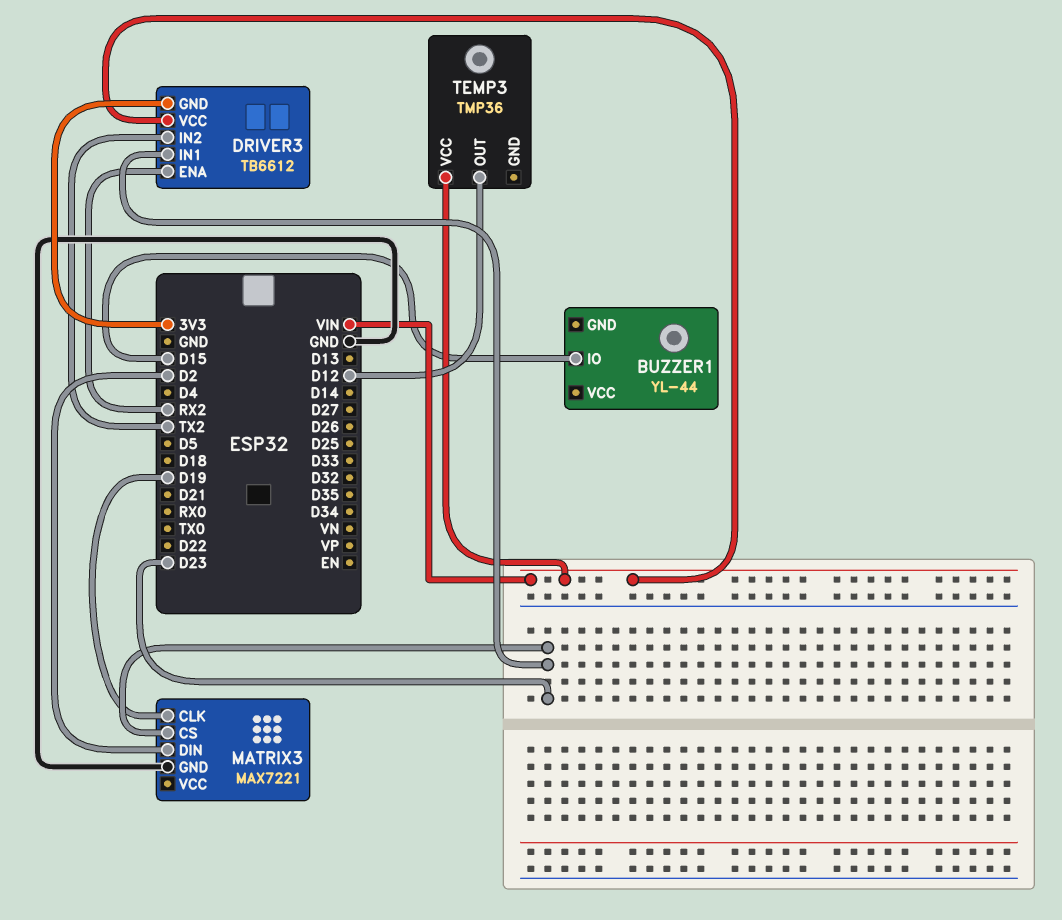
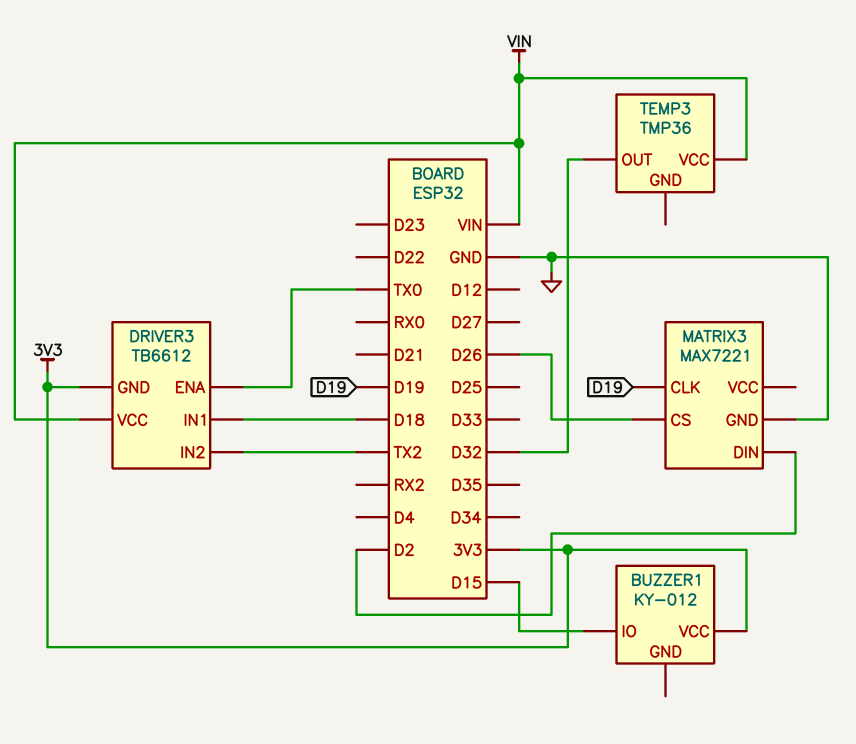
BUZZER1: YL-44 -> KY-012
BUZZER1 pin VCC: none -> 3V3
DRIVER3 pin ENA: RX2 -> TX0
DRIVER3 pin IN1: D23 -> D18
MATRIX3 pin CS: D23 -> D26
TEMP3 pin OUT: D12 -> D32

